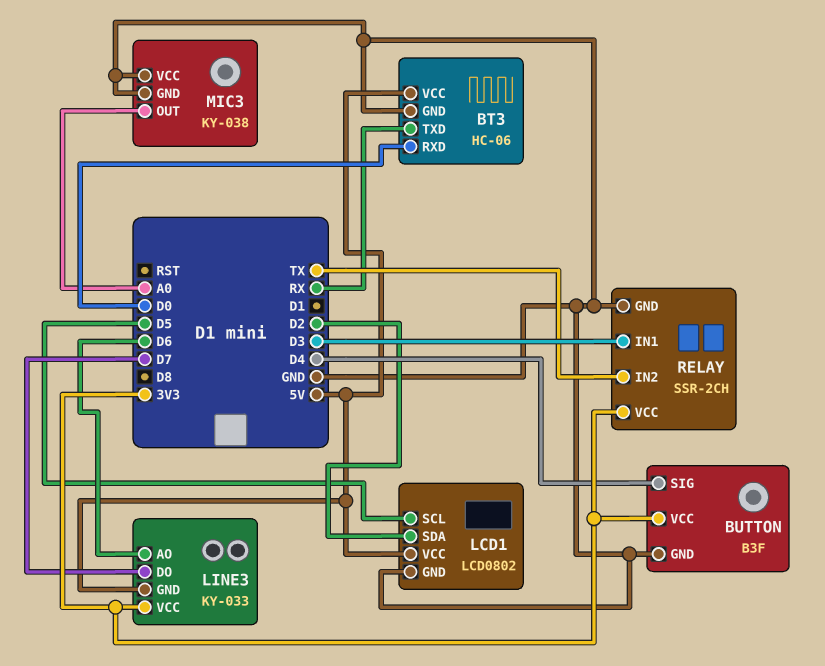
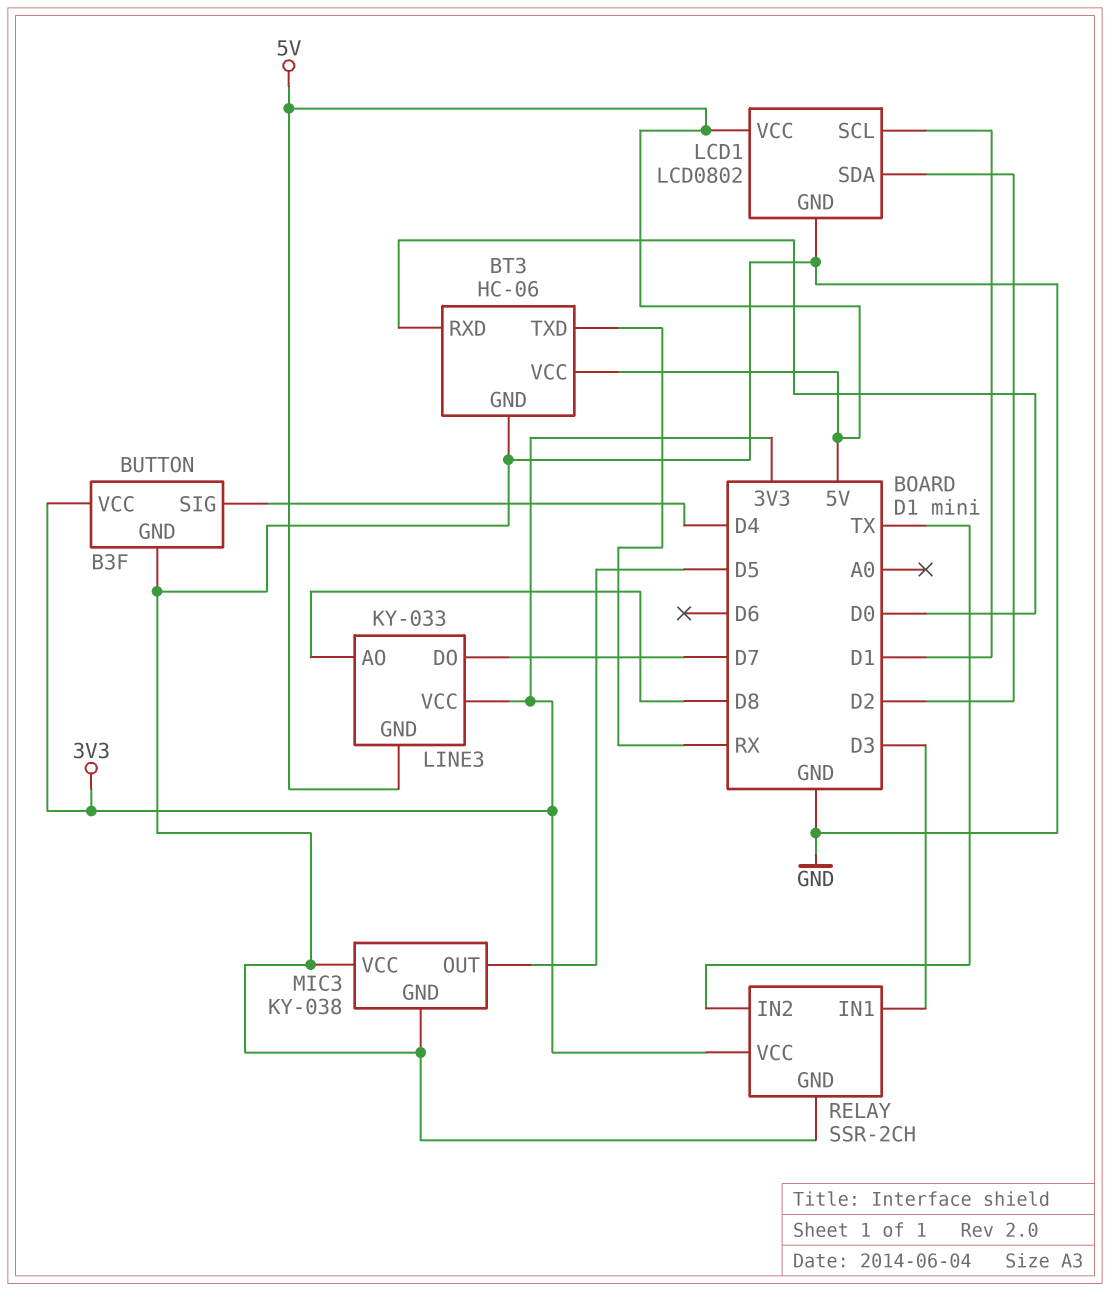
LCD1 pin SCL: D5 -> D1
LINE3 pin AO: D6 -> D8
MIC3 pin OUT: A0 -> D5

